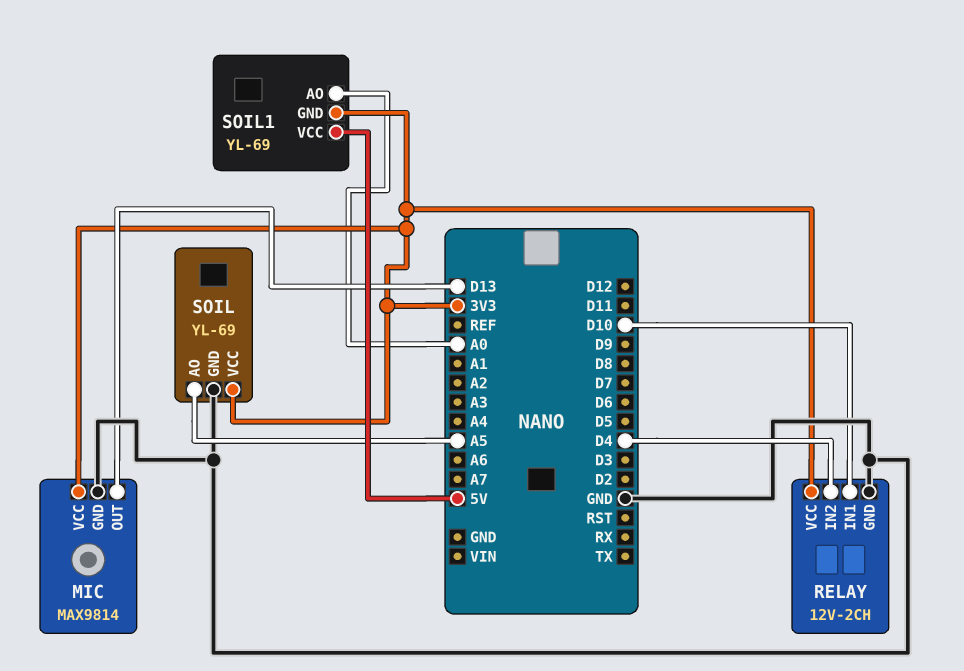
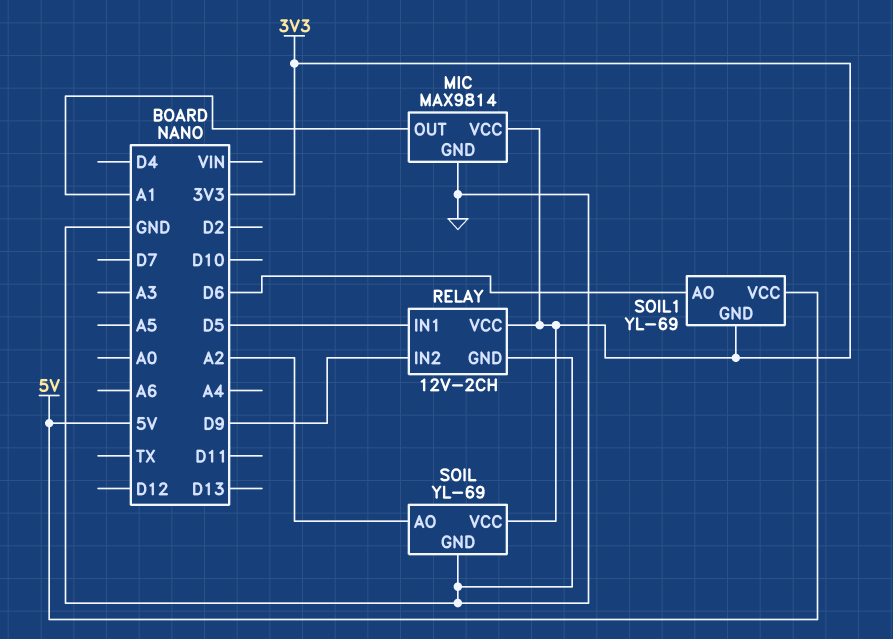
MIC pin OUT: D13 -> A1
RELAY pin IN1: D10 -> D5
RELAY pin IN2: D4 -> D9
SOIL pin AO: A5 -> A2
SOIL1 pin AO: A0 -> D6

